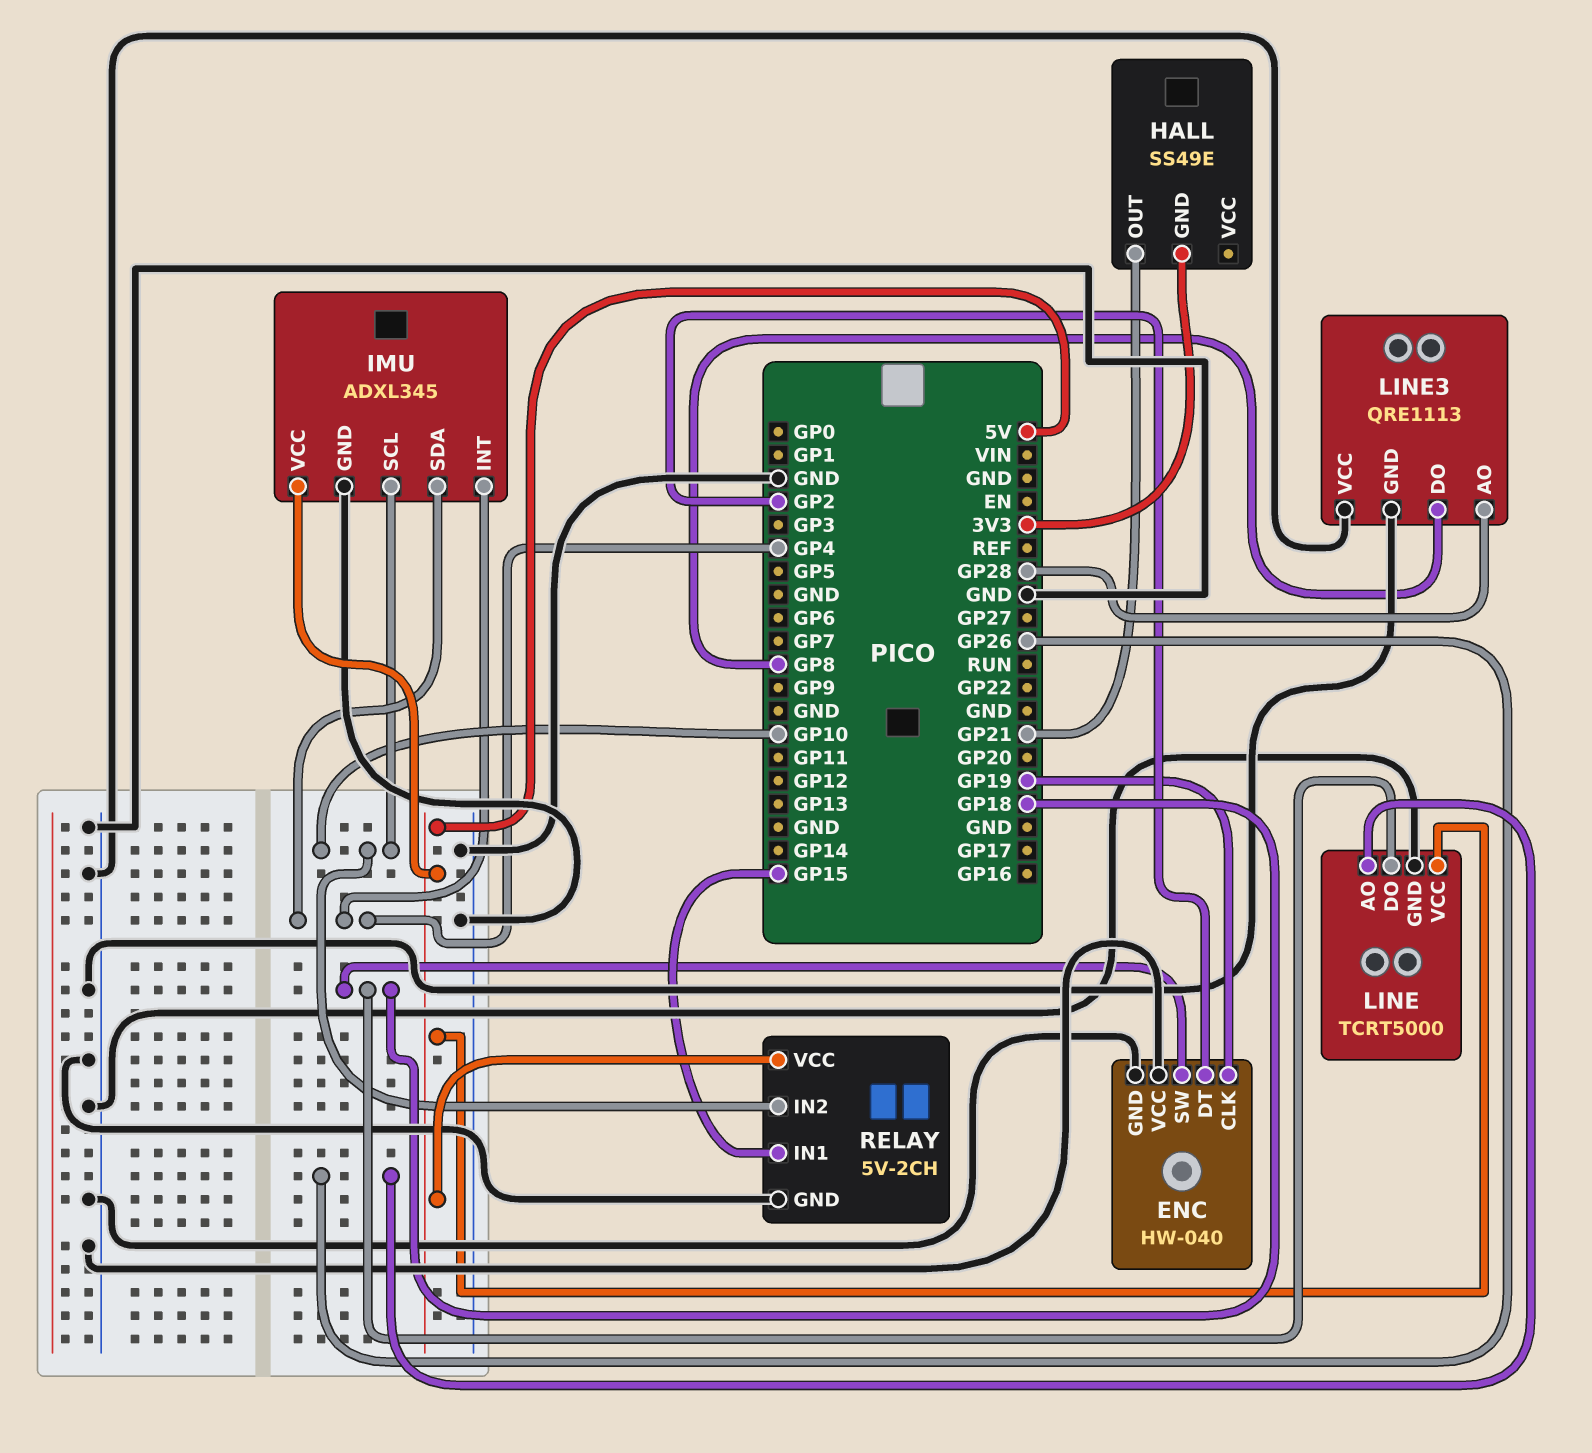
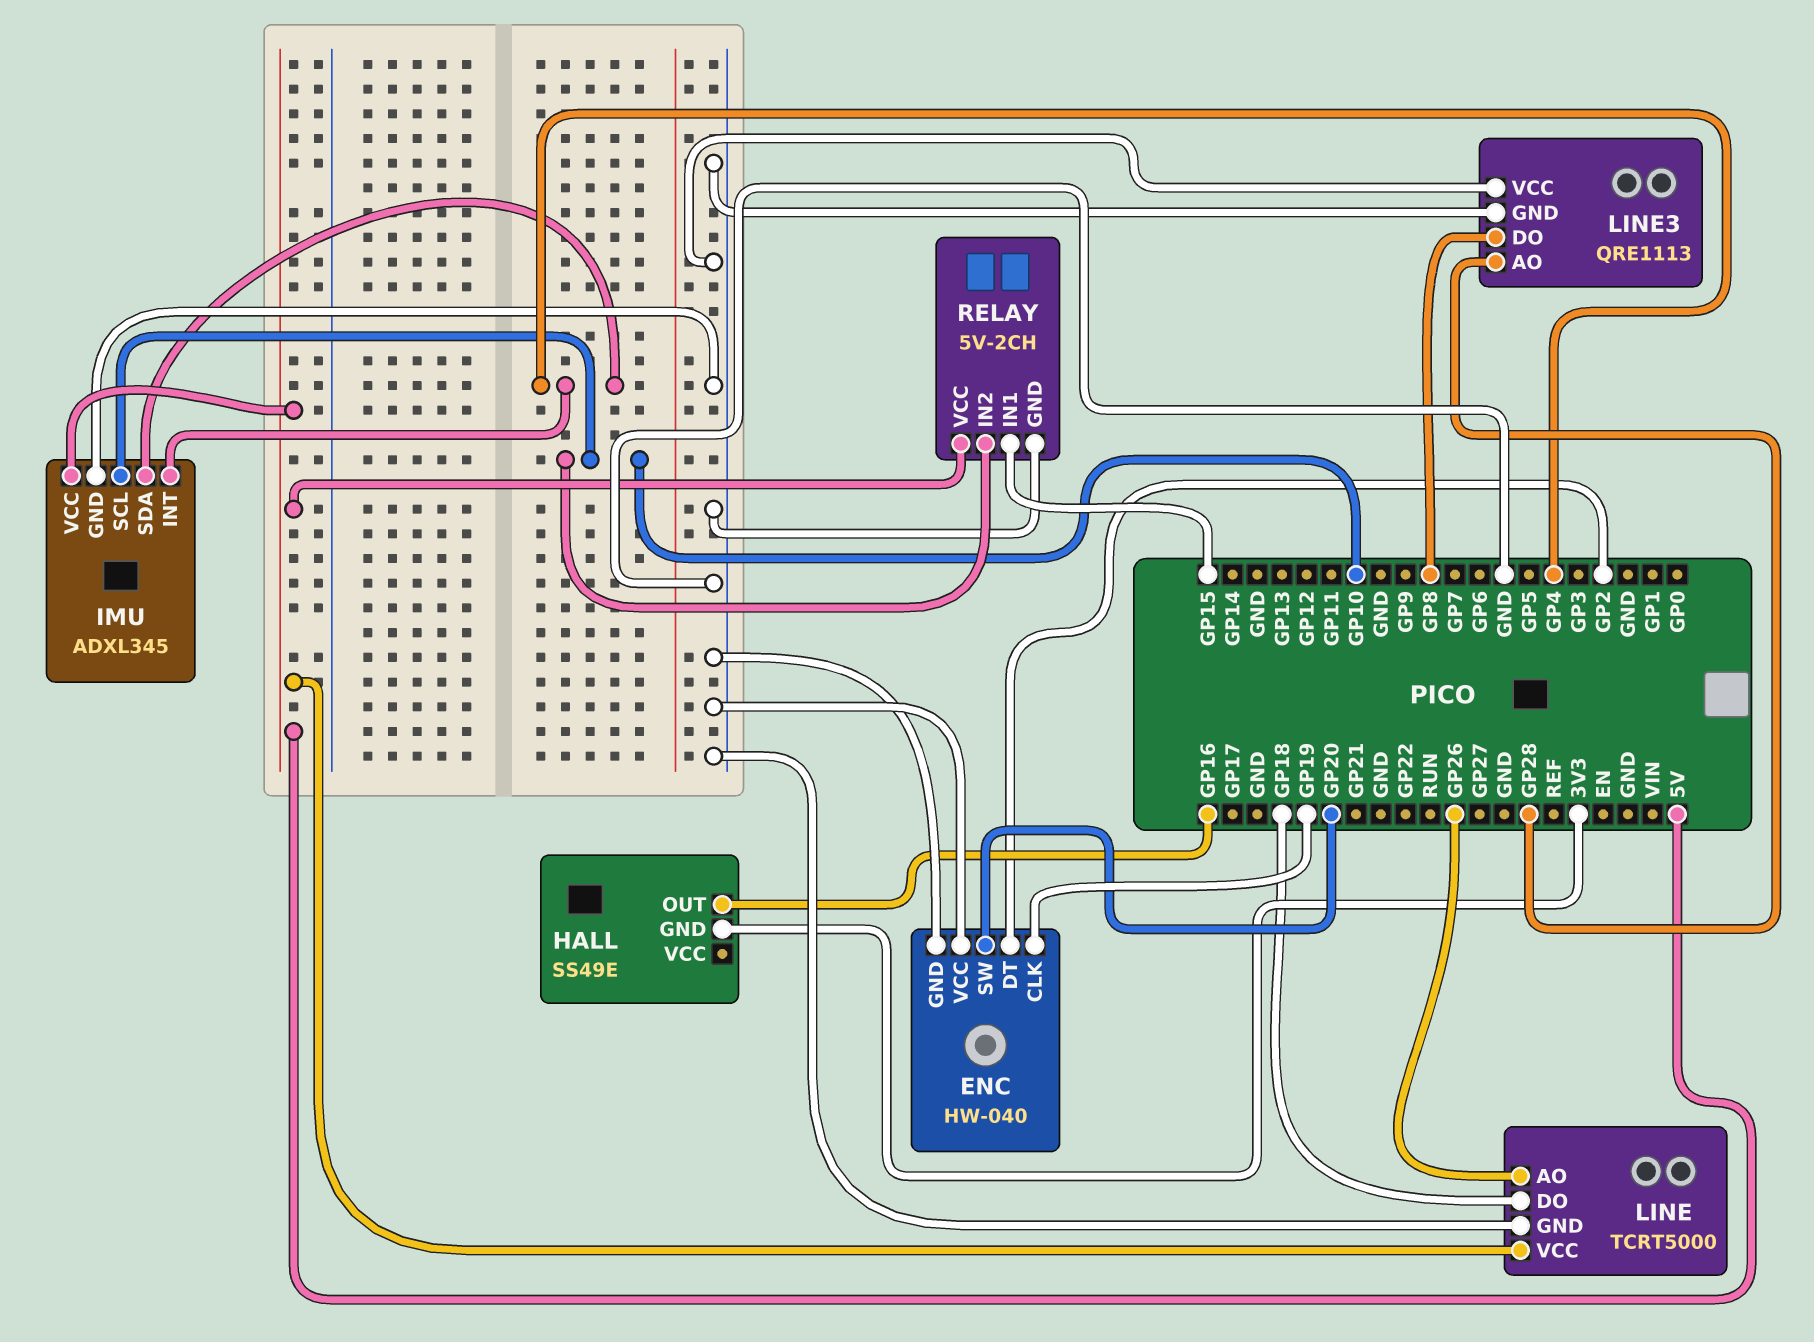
ENC pin SW: GP18 -> GP20
HALL pin OUT: GP21 -> GP16

